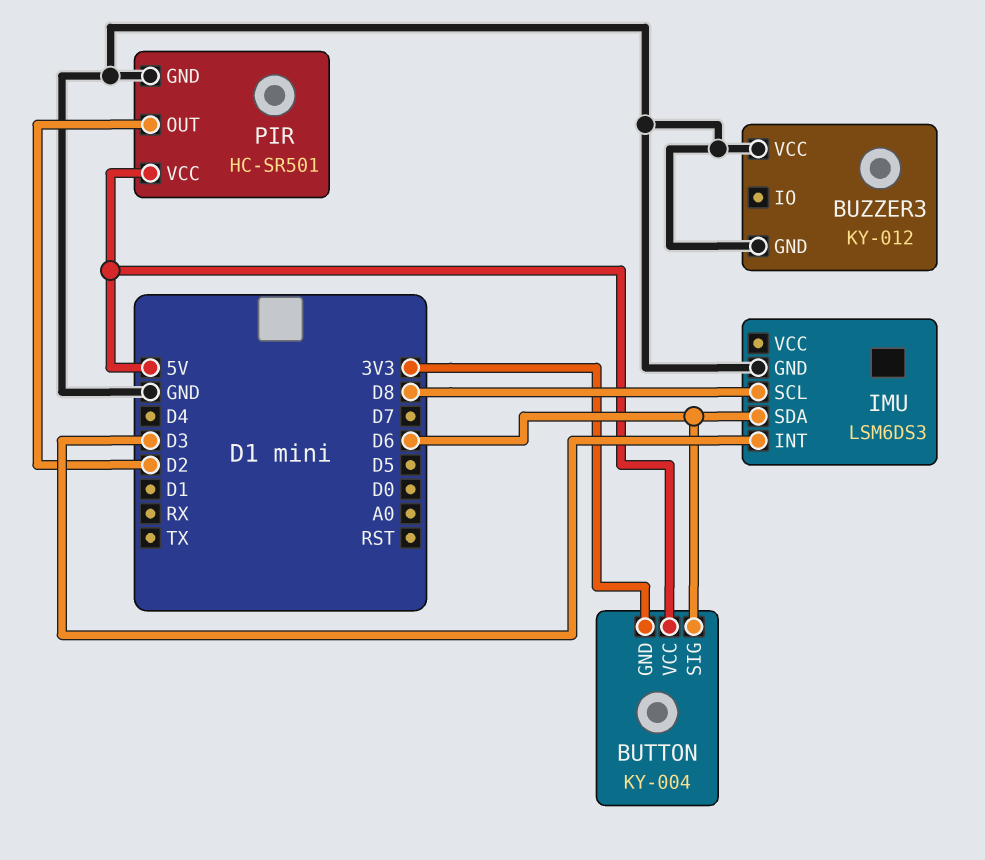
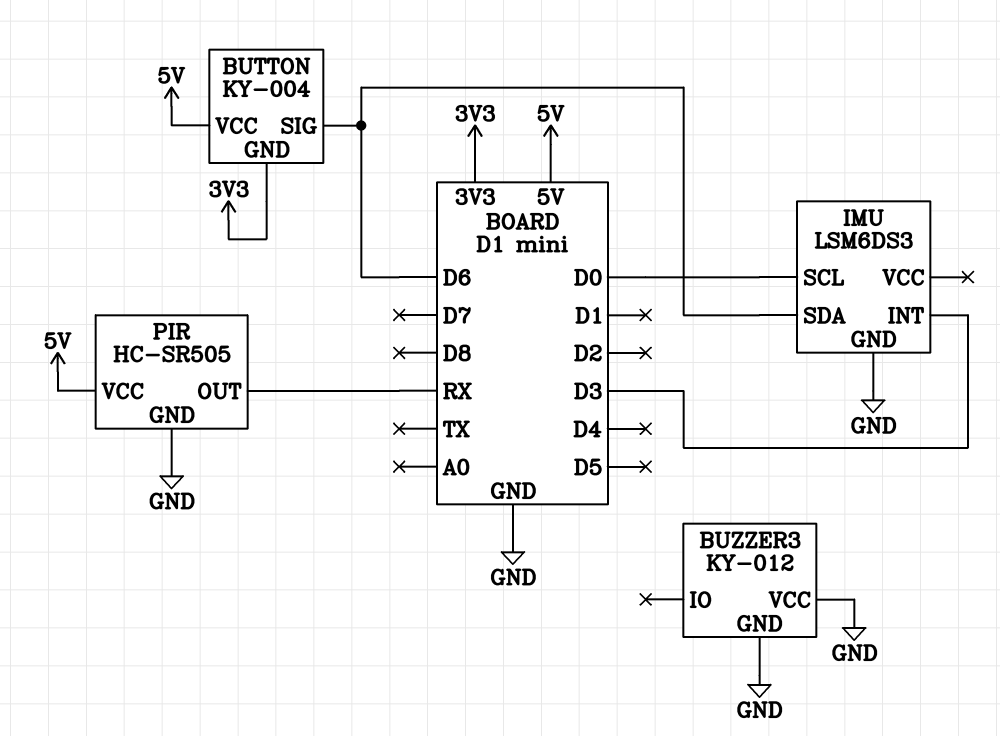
IMU pin SCL: D8 -> D0
PIR: HC-SR501 -> HC-SR505
PIR pin OUT: D2 -> RX

